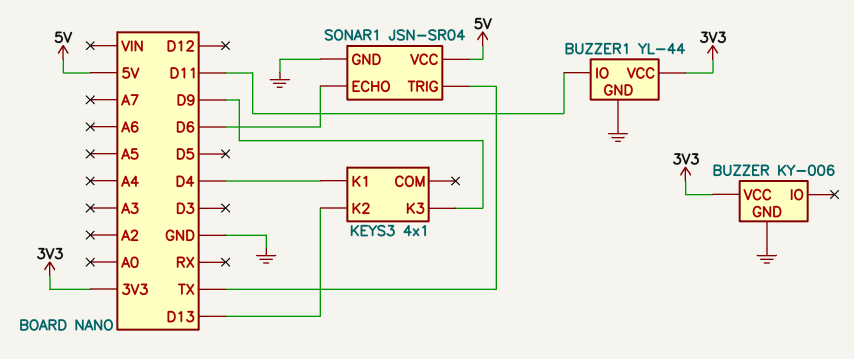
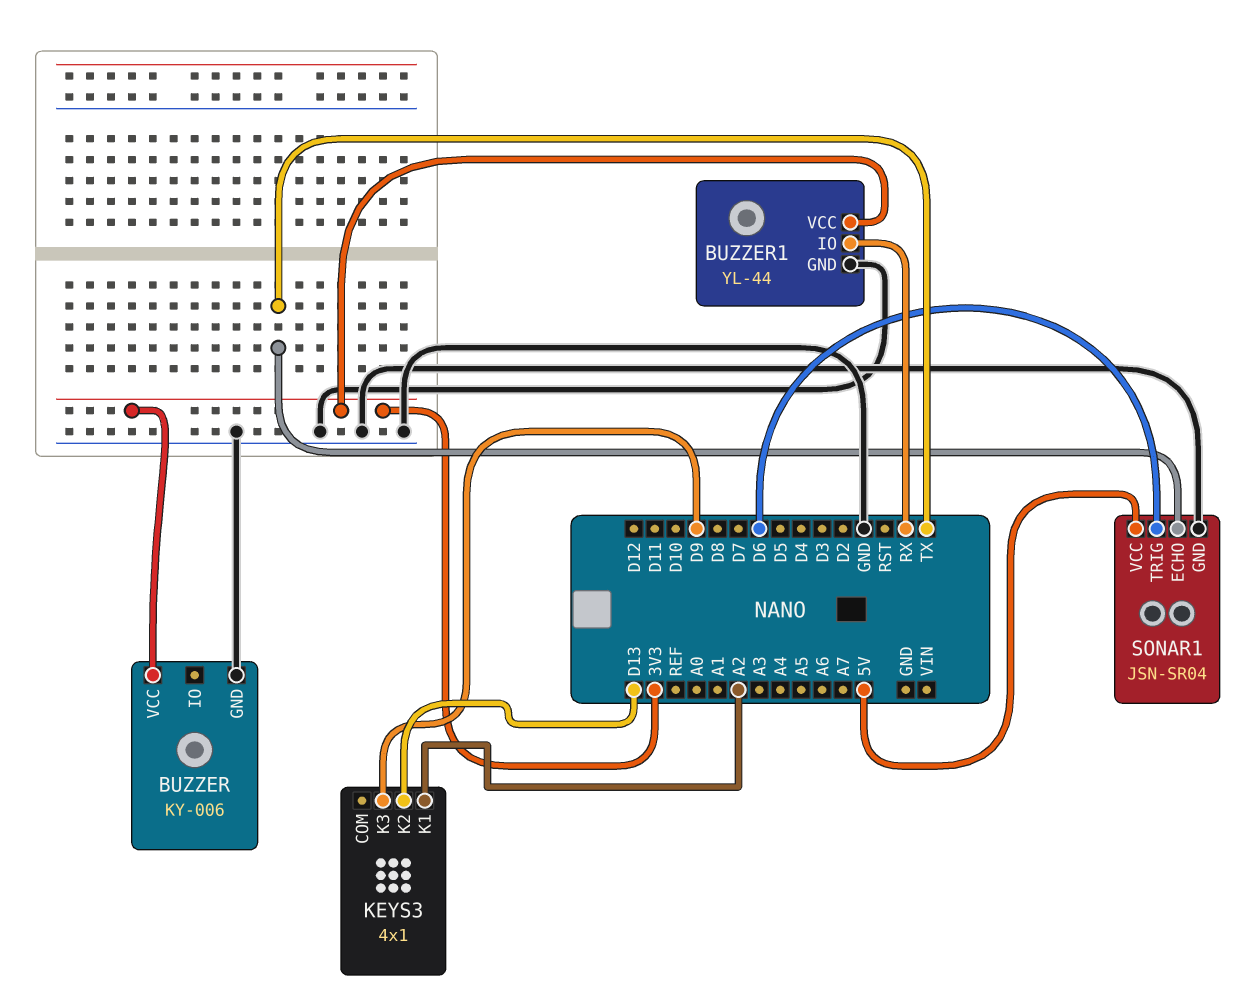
BUZZER1 pin IO: D11 -> RX
KEYS3 pin K1: D4 -> A2
SONAR1 pin ECHO: D6 -> TX
SONAR1 pin TRIG: TX -> D6

